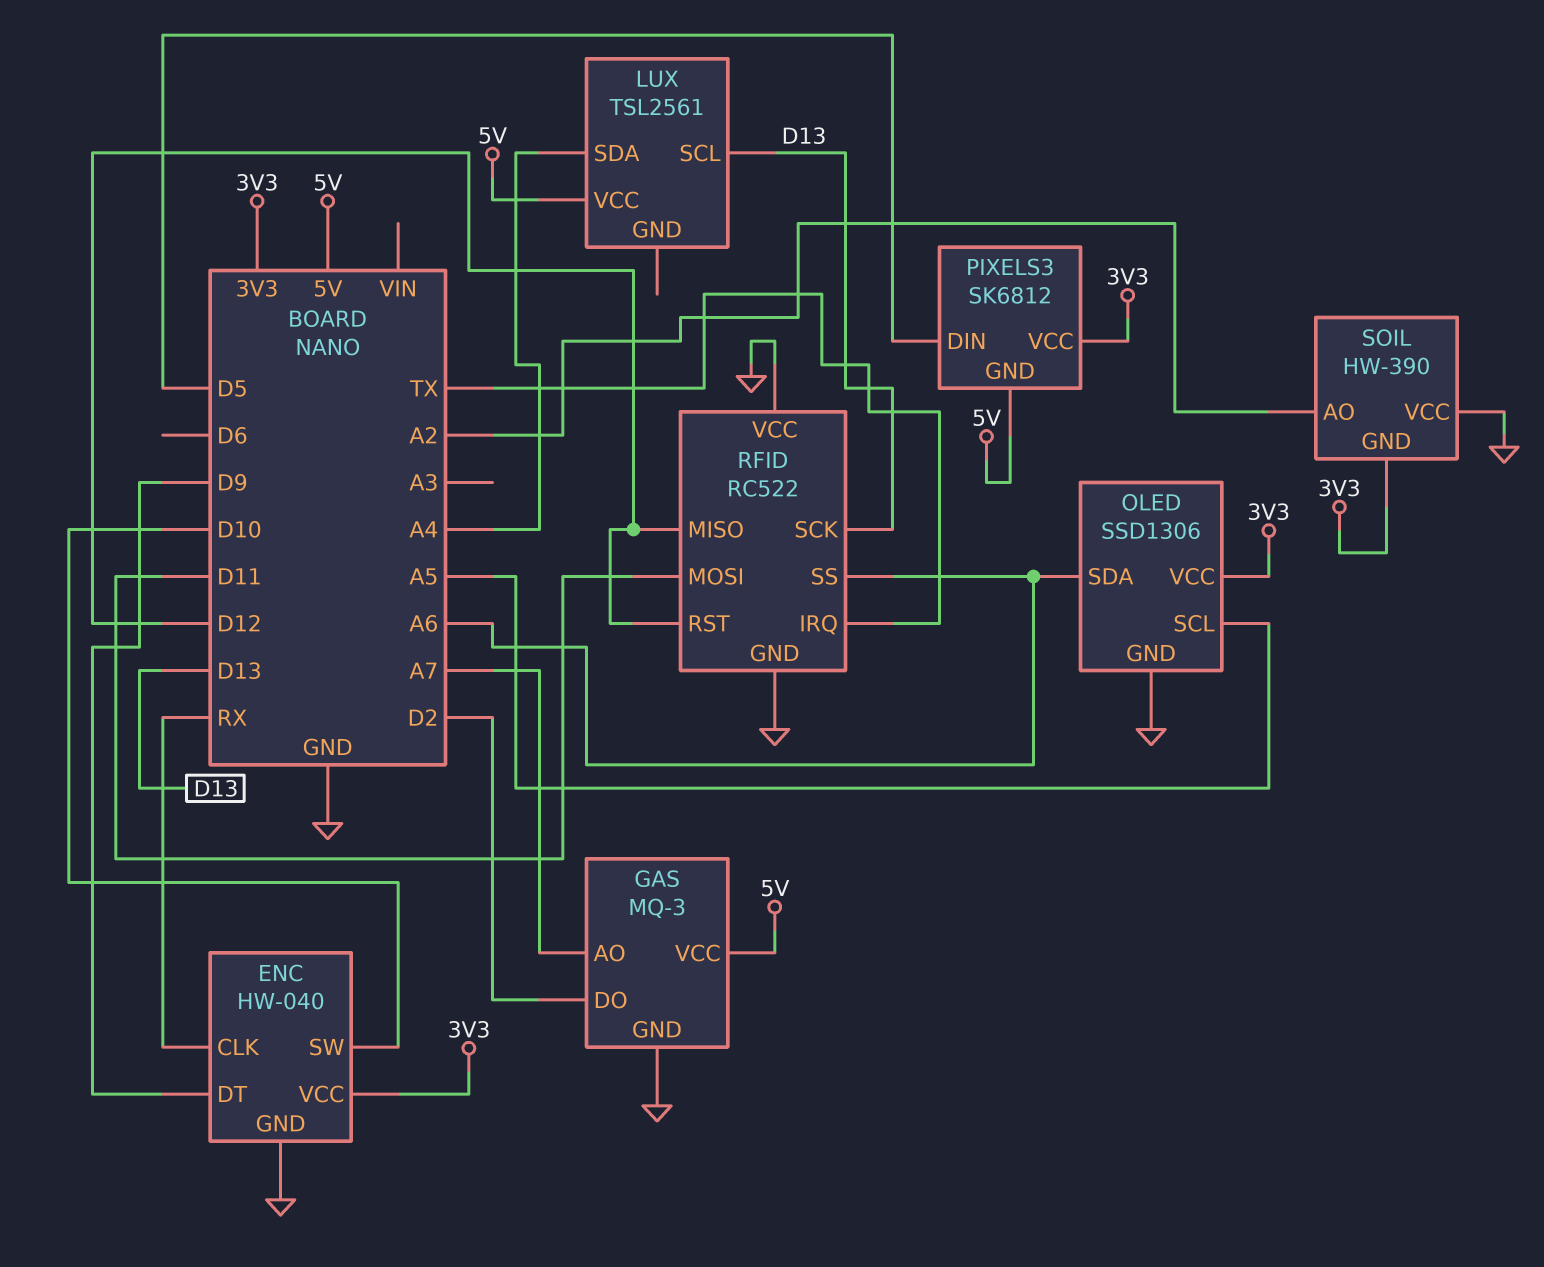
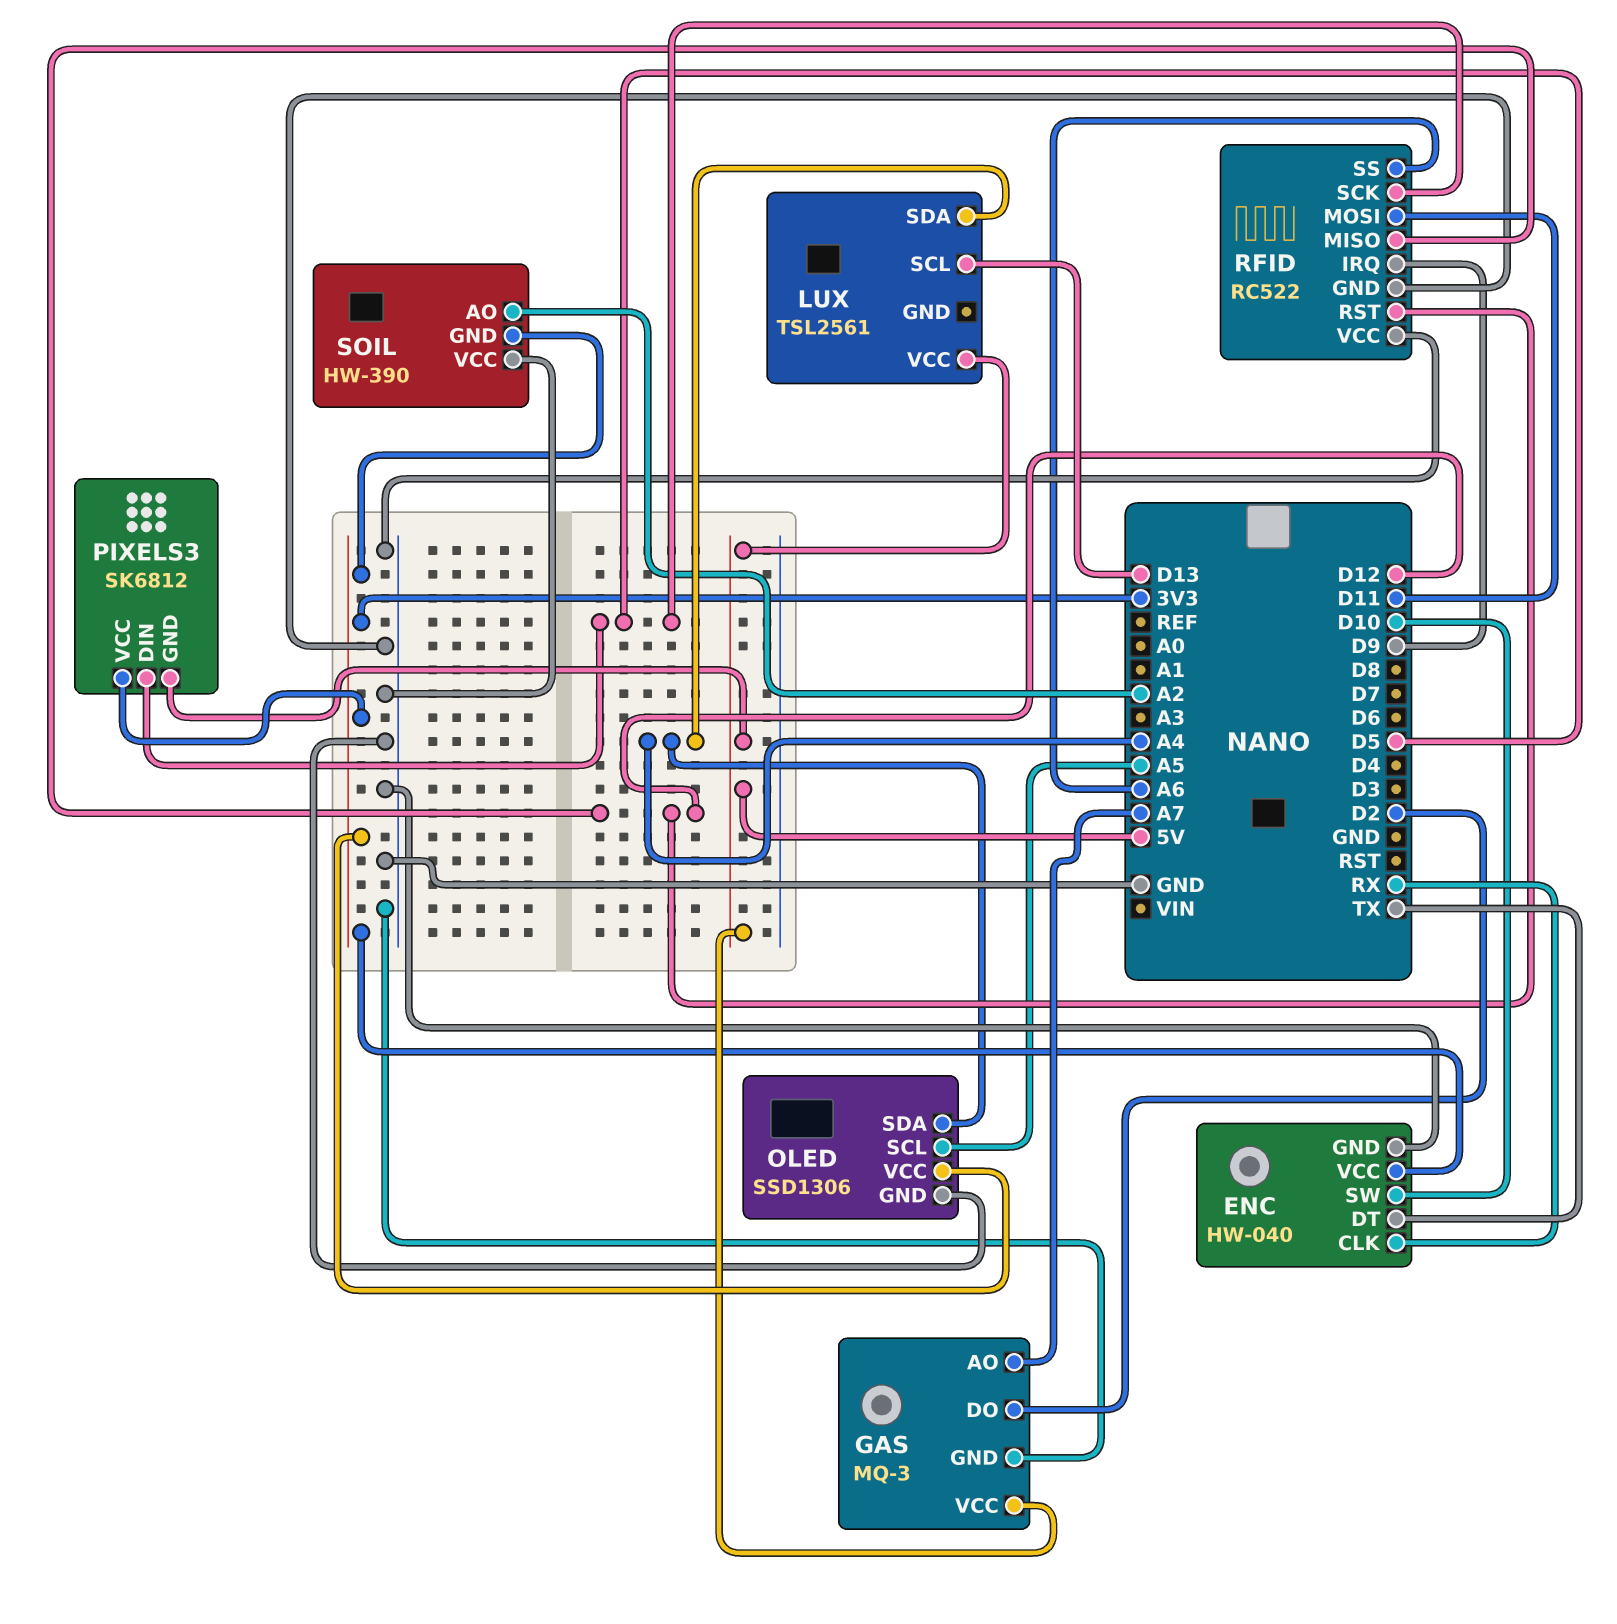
ENC pin DT: D9 -> TX
OLED pin SDA: A6 -> A4
RFID pin IRQ: TX -> D9
RFID pin SCK: D13 -> D5

